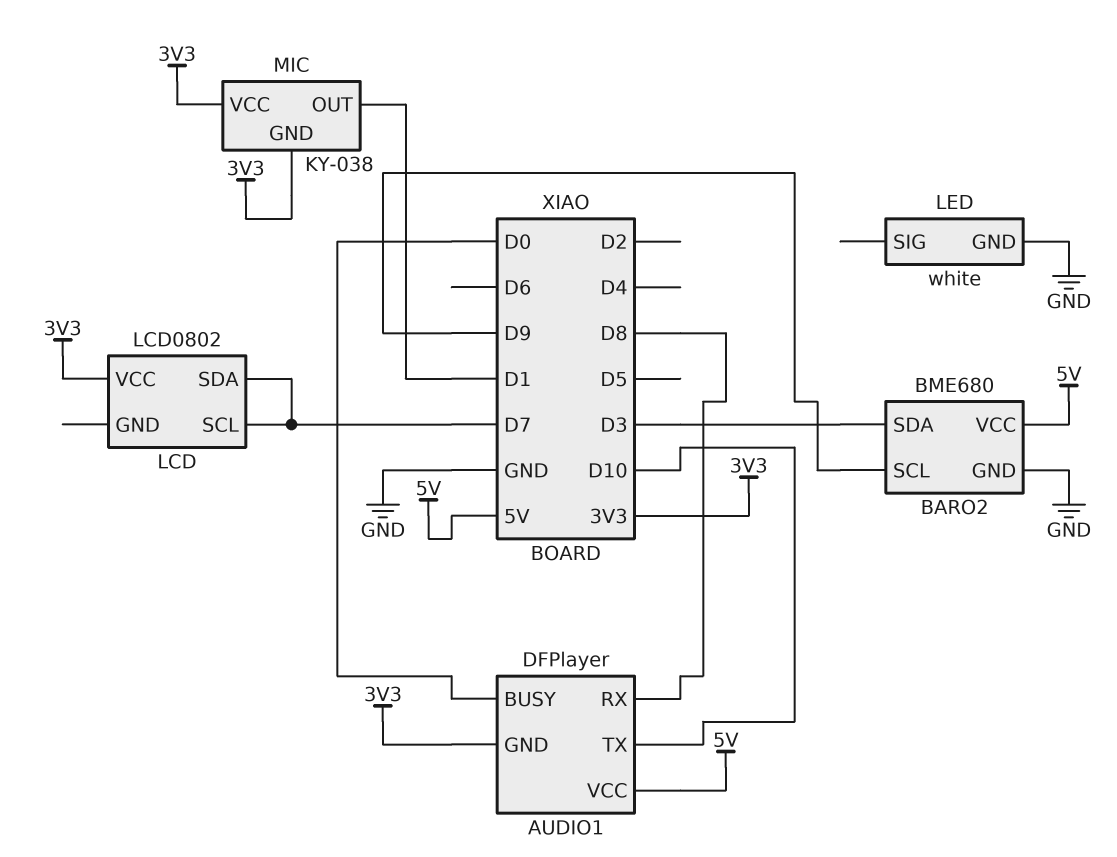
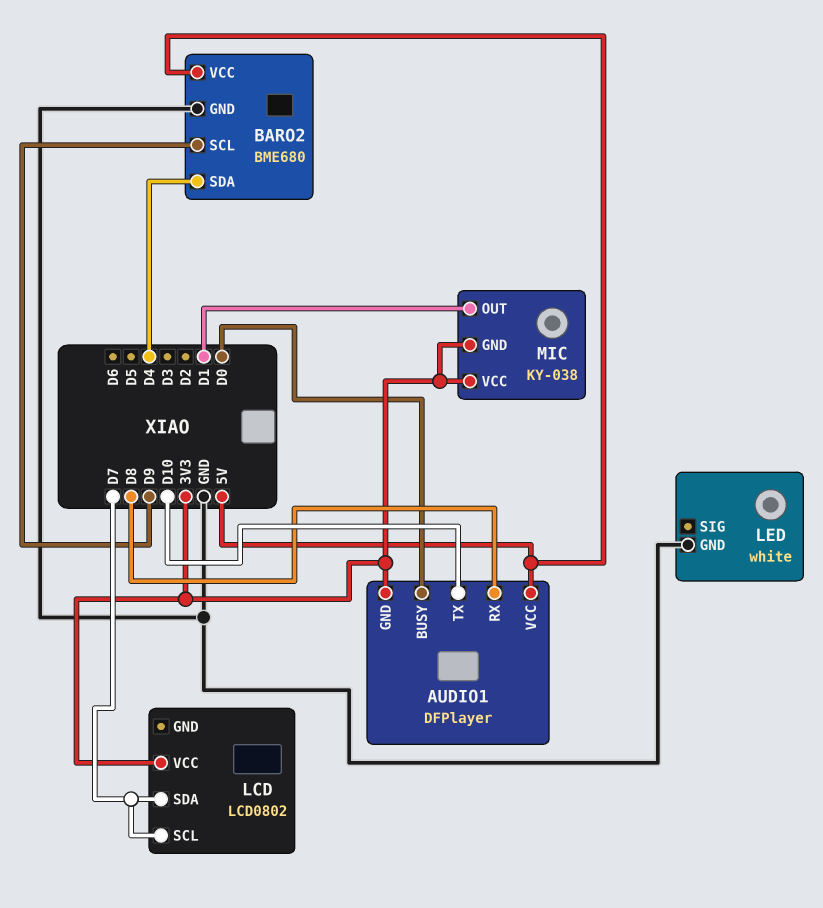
BARO2 pin SDA: D3 -> D4

